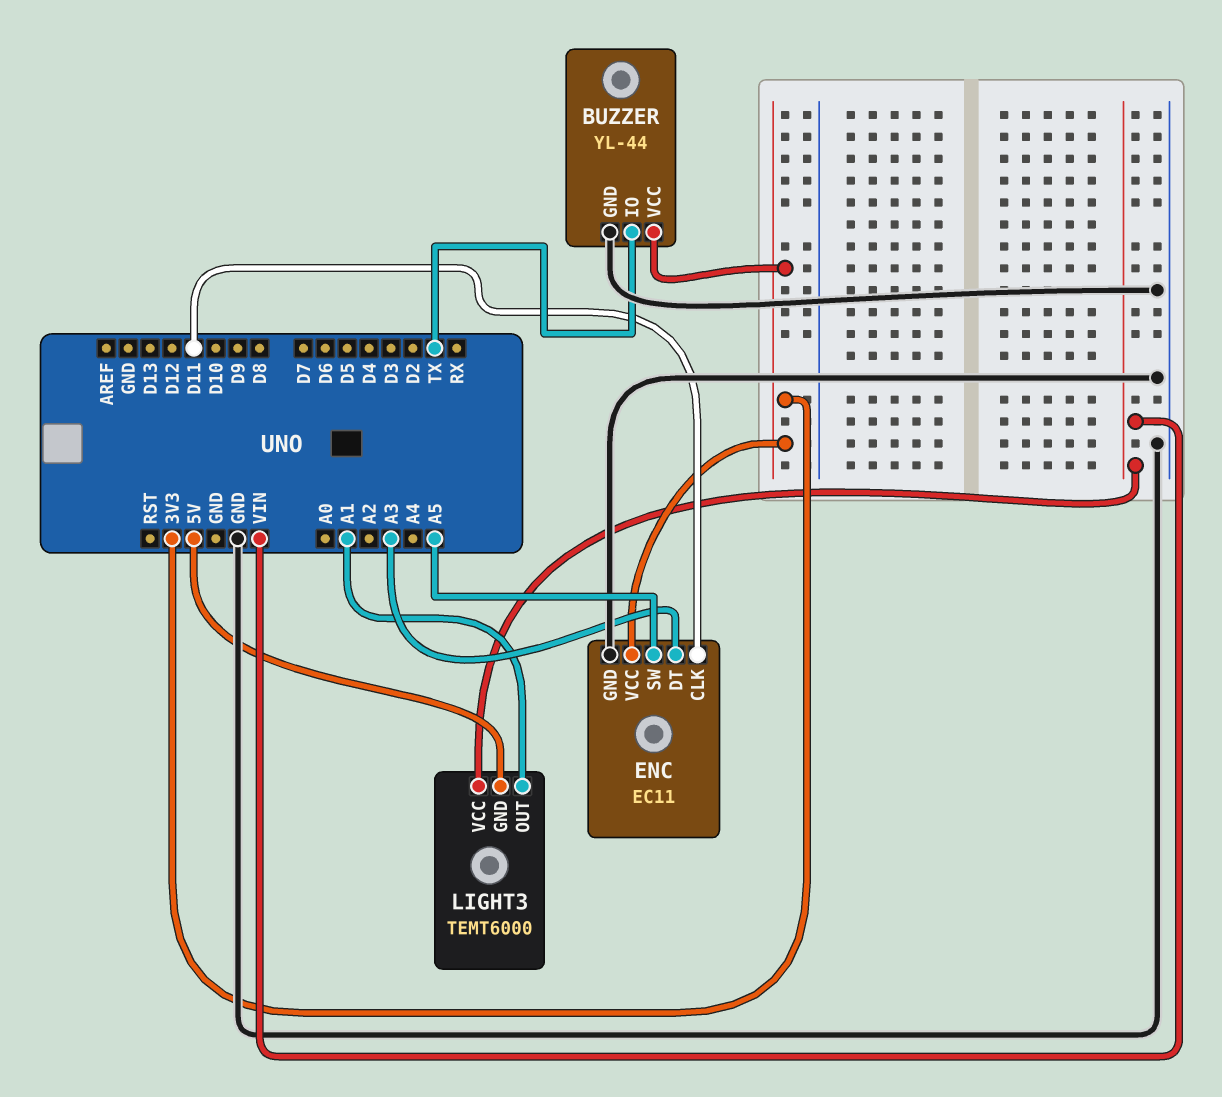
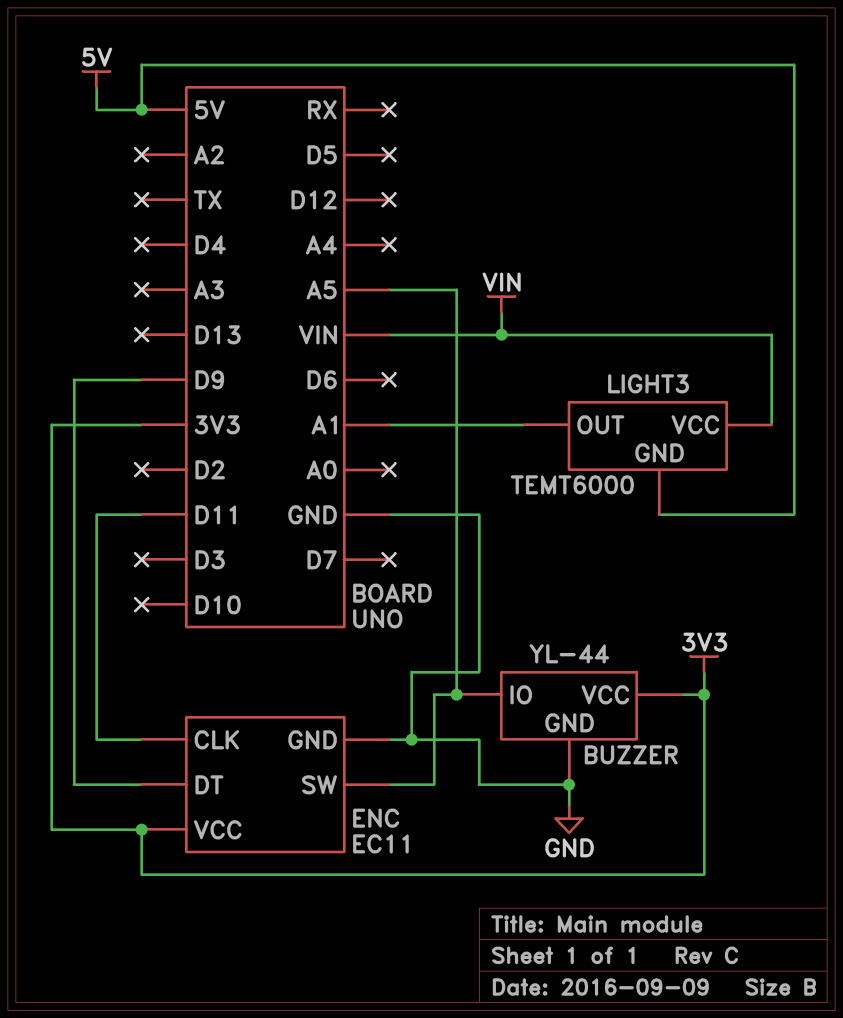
BUZZER pin IO: TX -> A5
ENC pin DT: A3 -> D9

